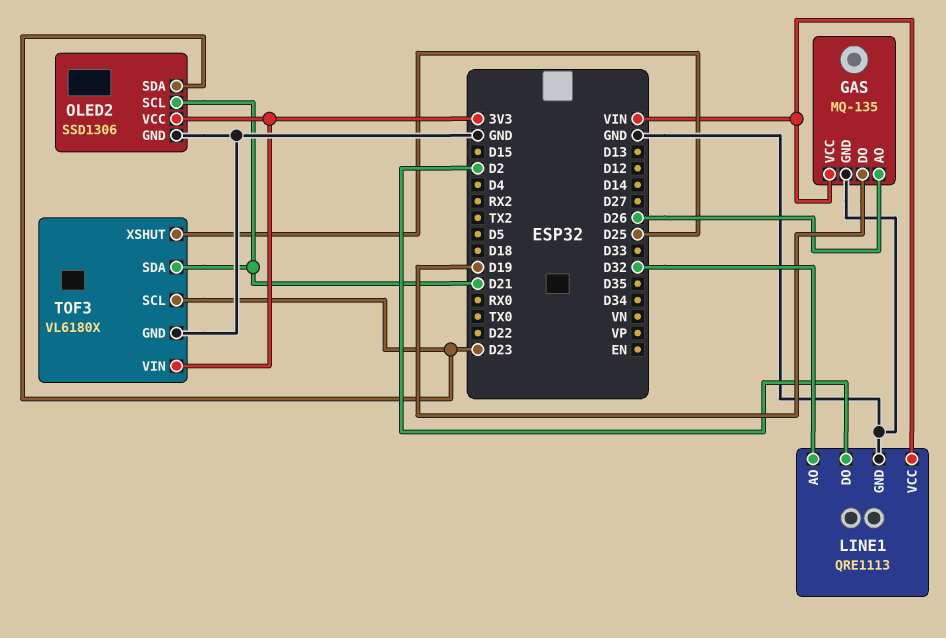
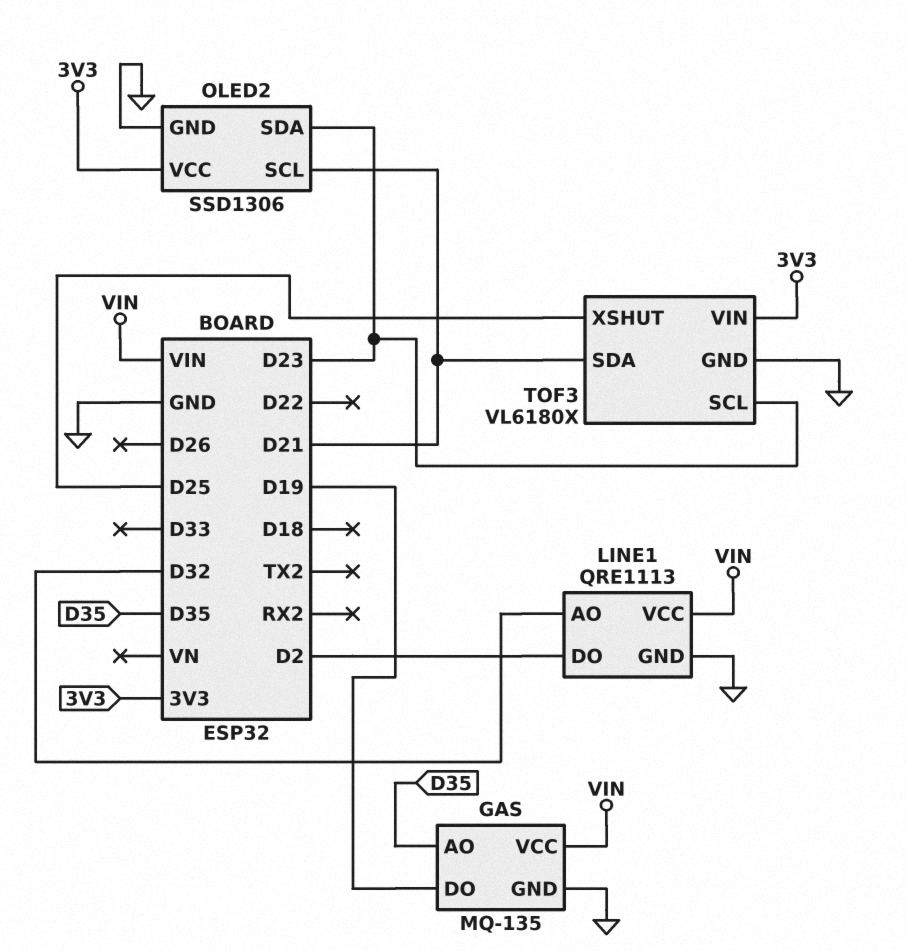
GAS pin AO: D26 -> D35

